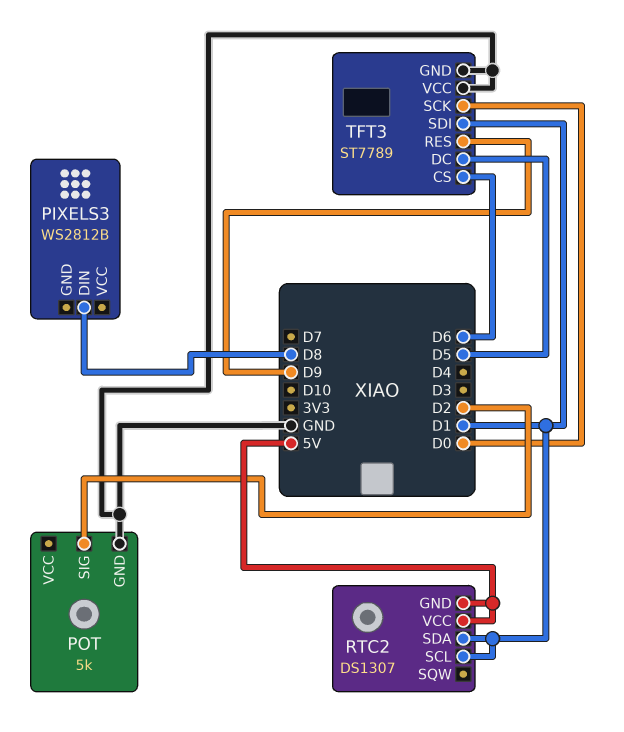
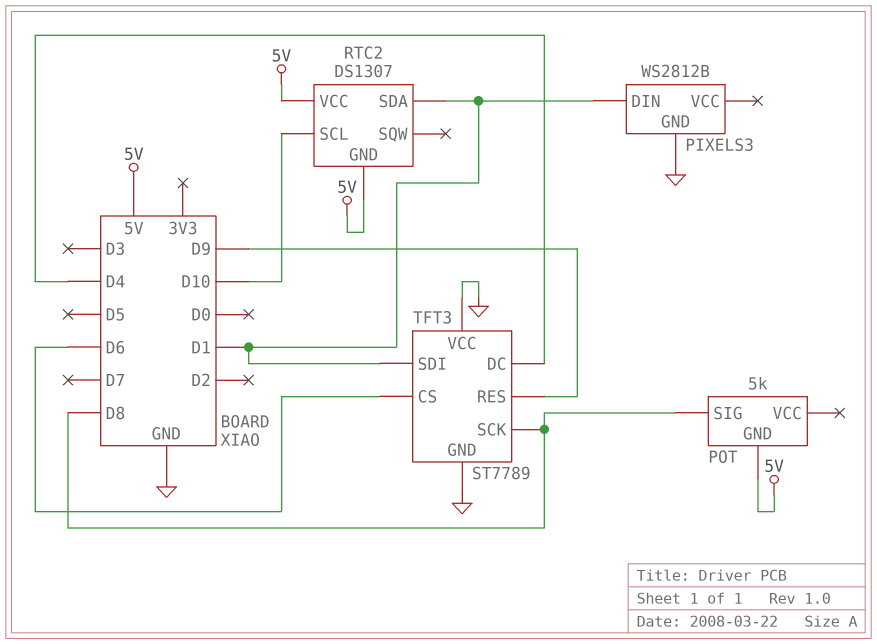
PIXELS3 pin DIN: D8 -> D1
PIXELS3 pin GND: none -> GND
POT pin GND: GND -> 5V
POT pin SIG: D2 -> D8
RTC2 pin SCL: D1 -> D10
TFT3 pin DC: D5 -> D4
TFT3 pin SCK: D0 -> D8

